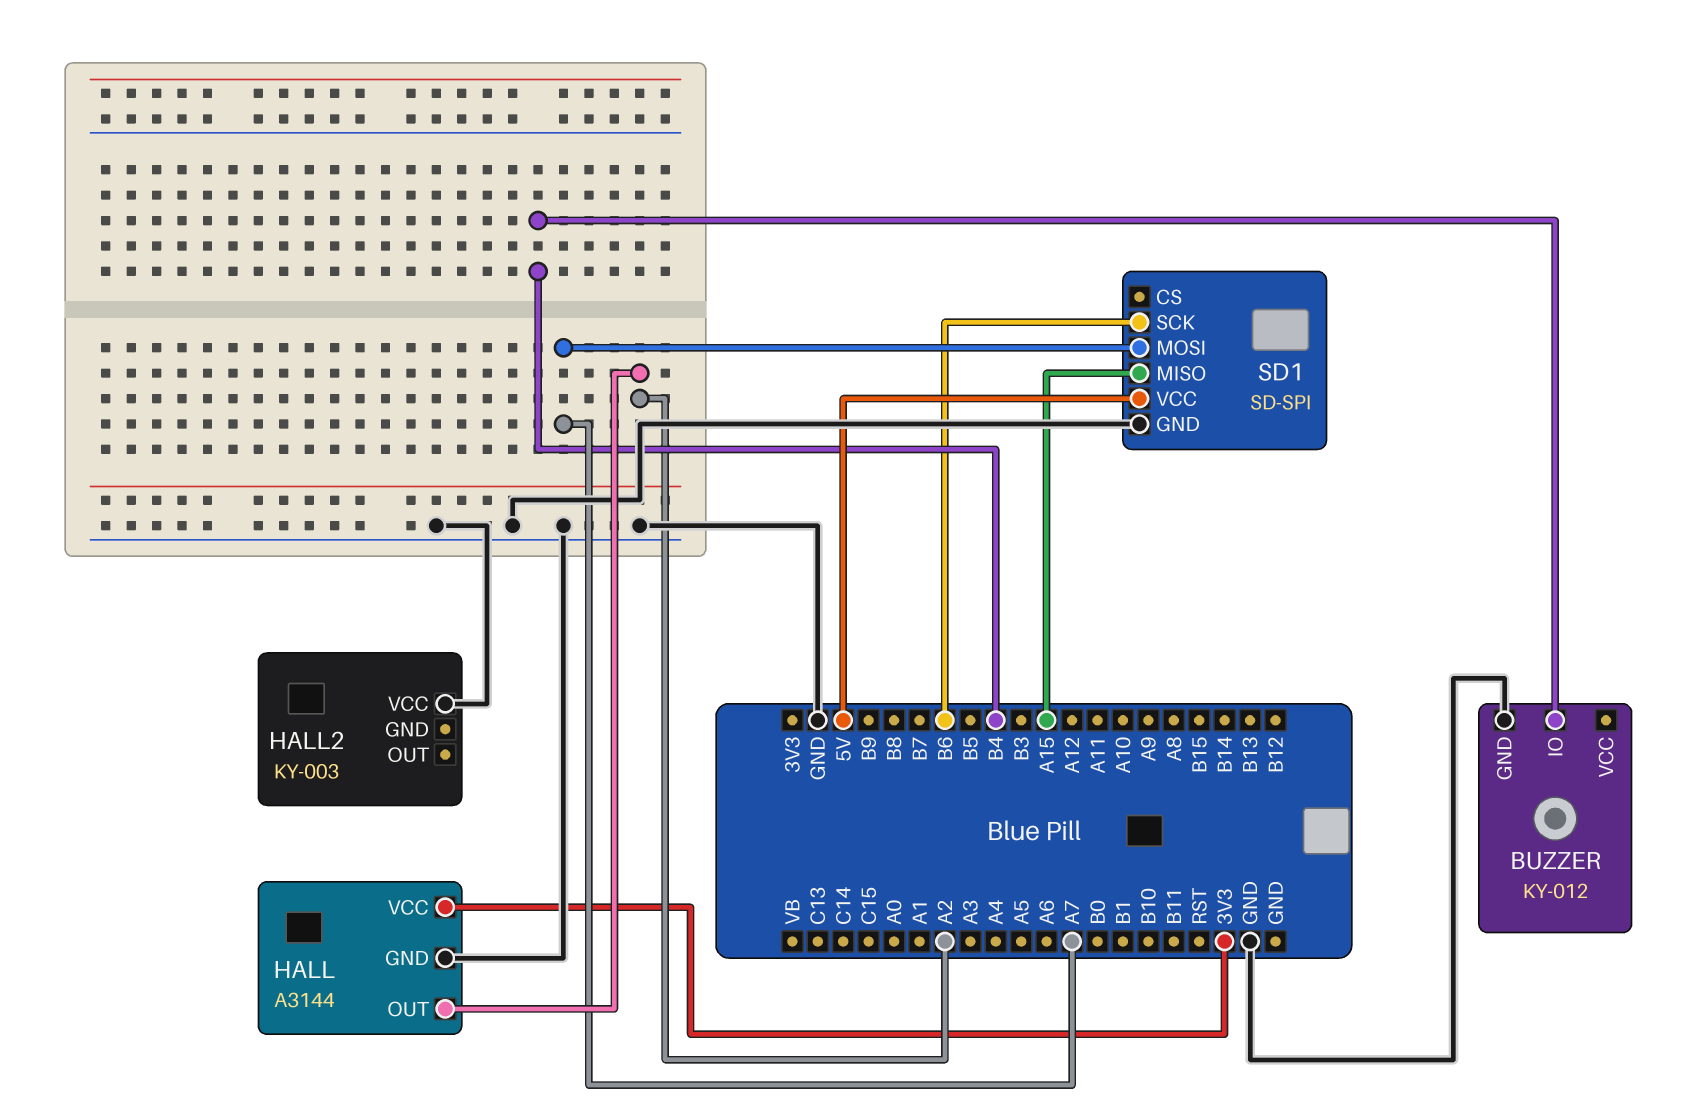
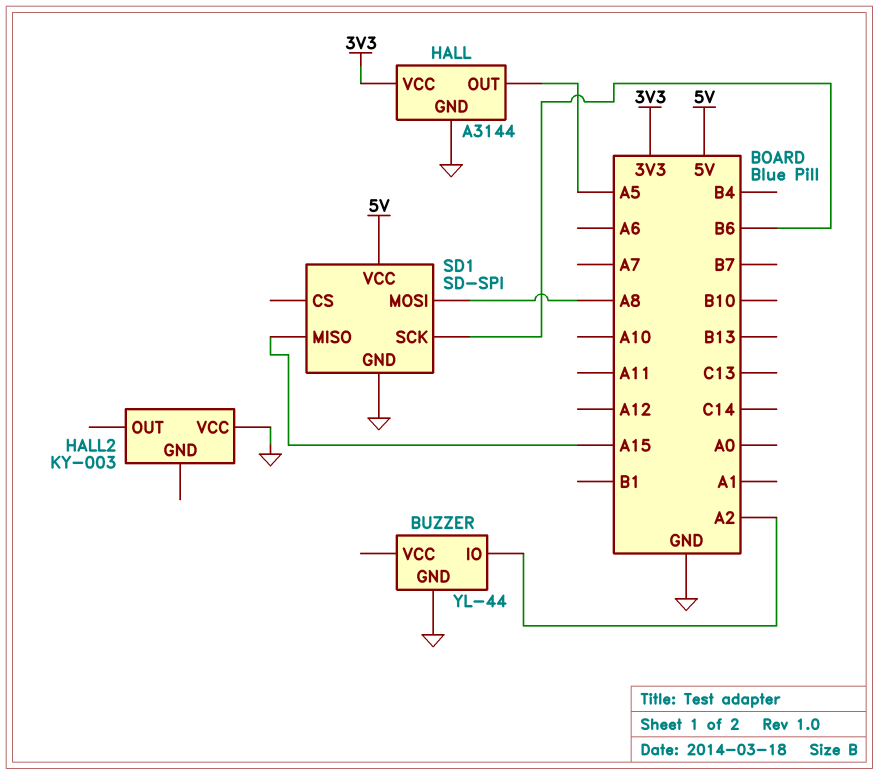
BUZZER: KY-012 -> YL-44
BUZZER pin IO: B4 -> A2
HALL pin OUT: A2 -> A5
SD1 pin MOSI: A7 -> A8

